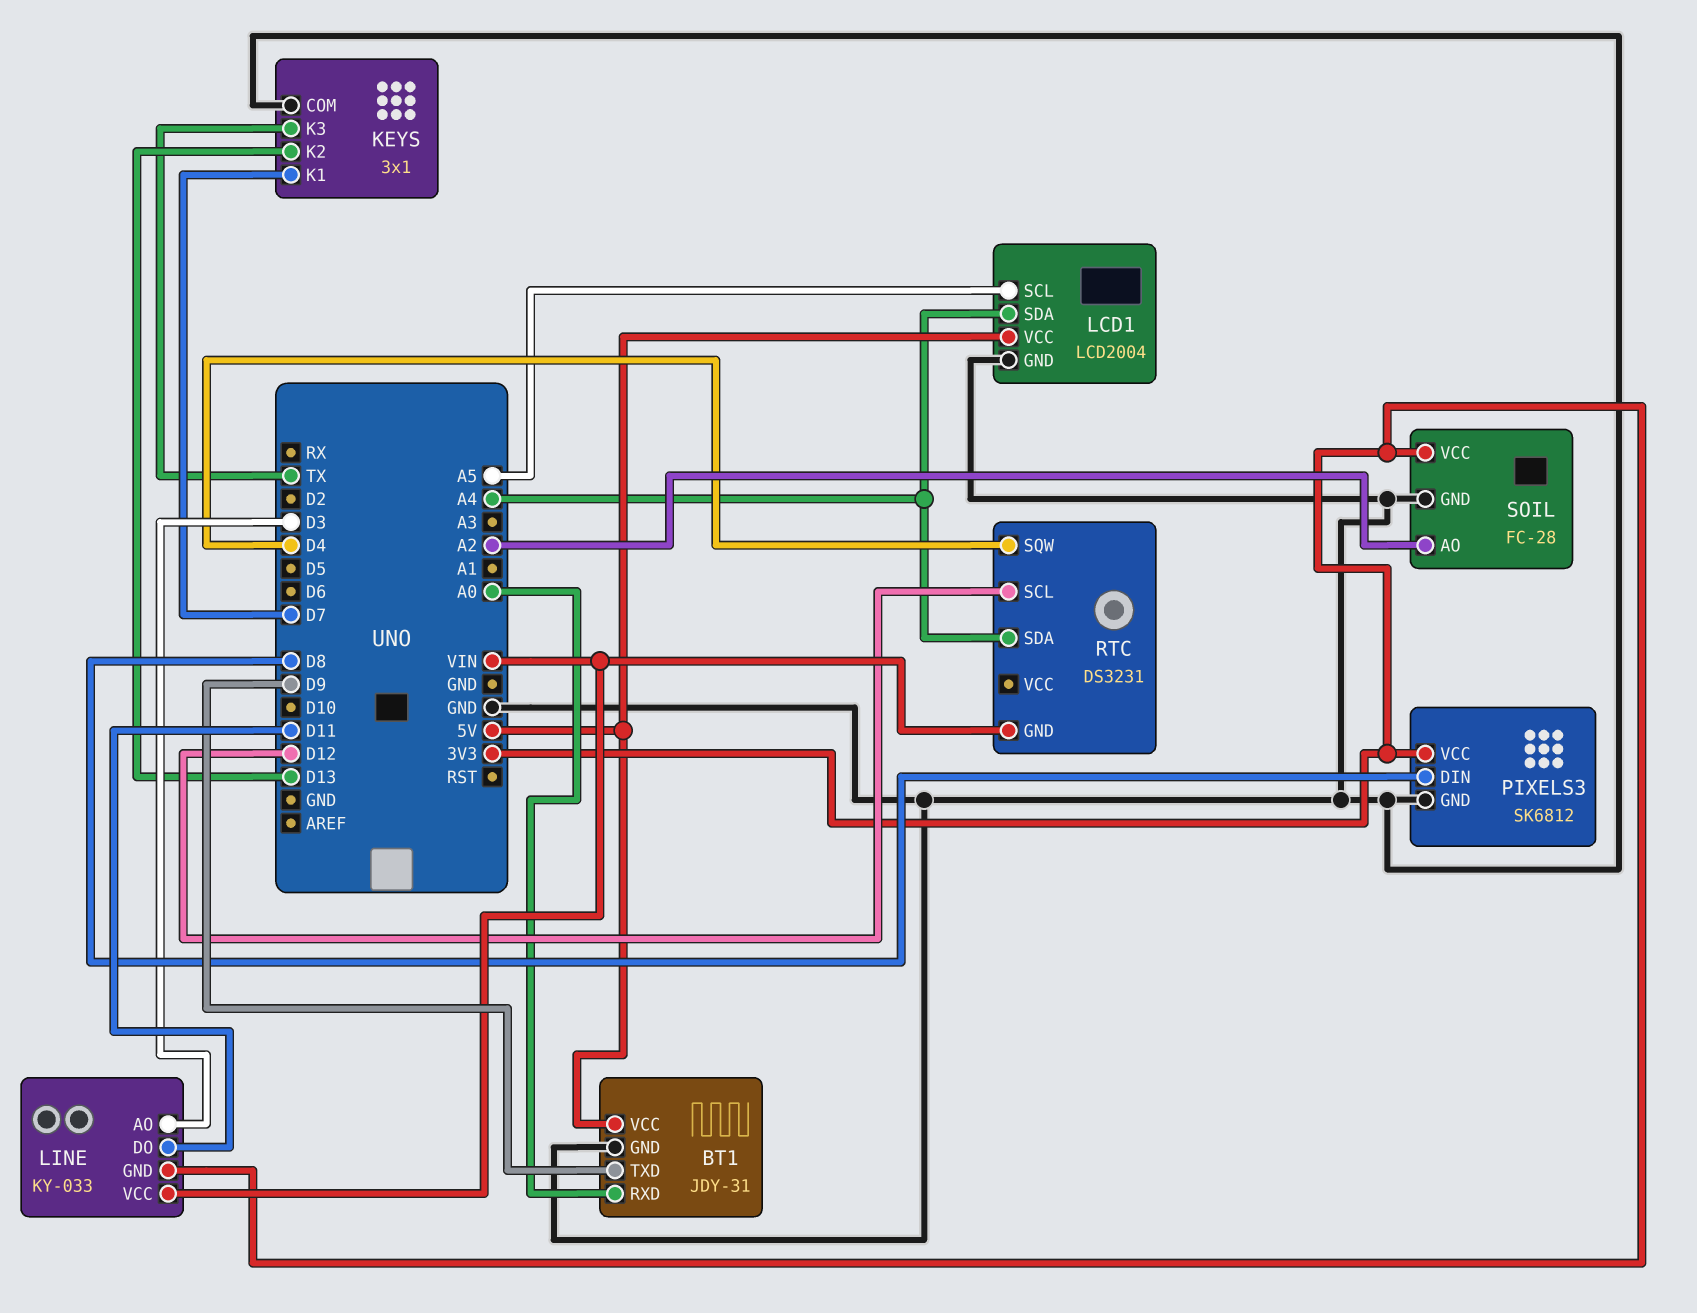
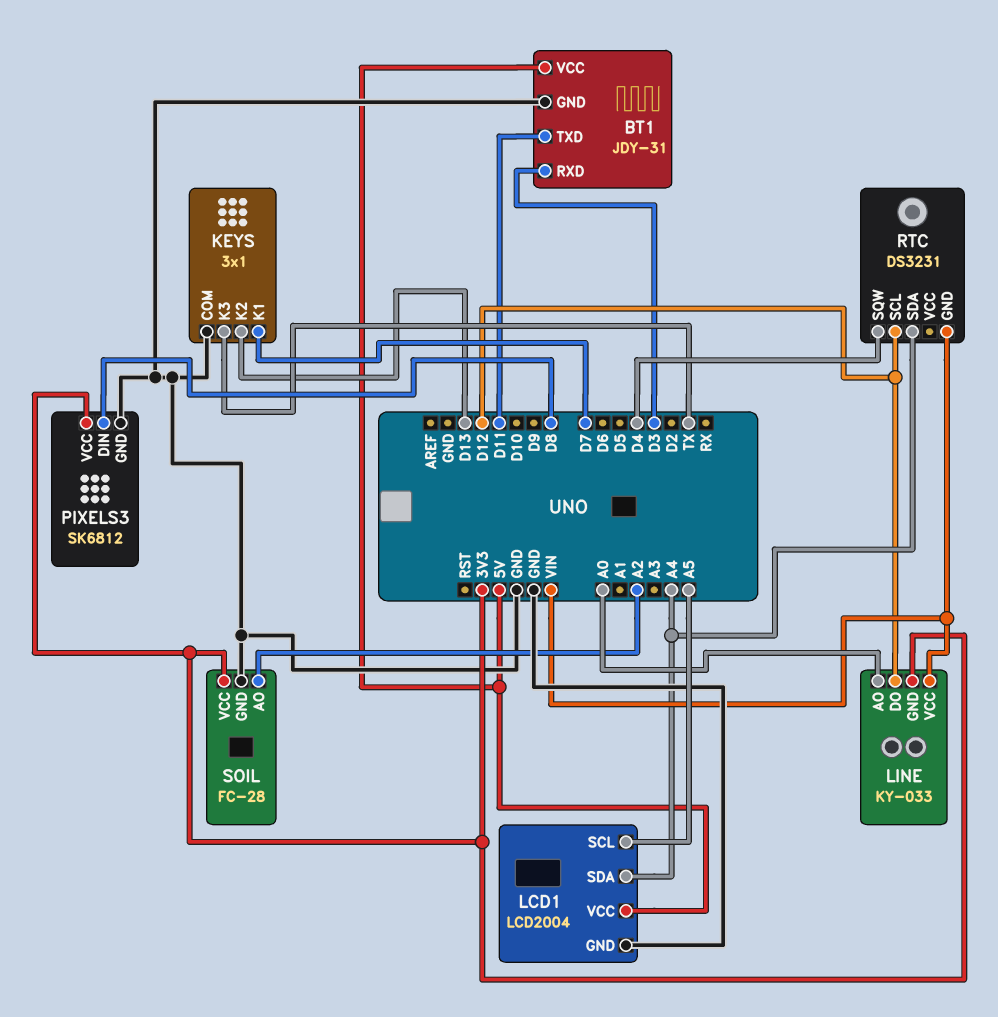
BT1 pin RXD: A0 -> D3
BT1 pin TXD: D9 -> D11
LINE pin AO: D3 -> A0
LINE pin DO: D11 -> D12

